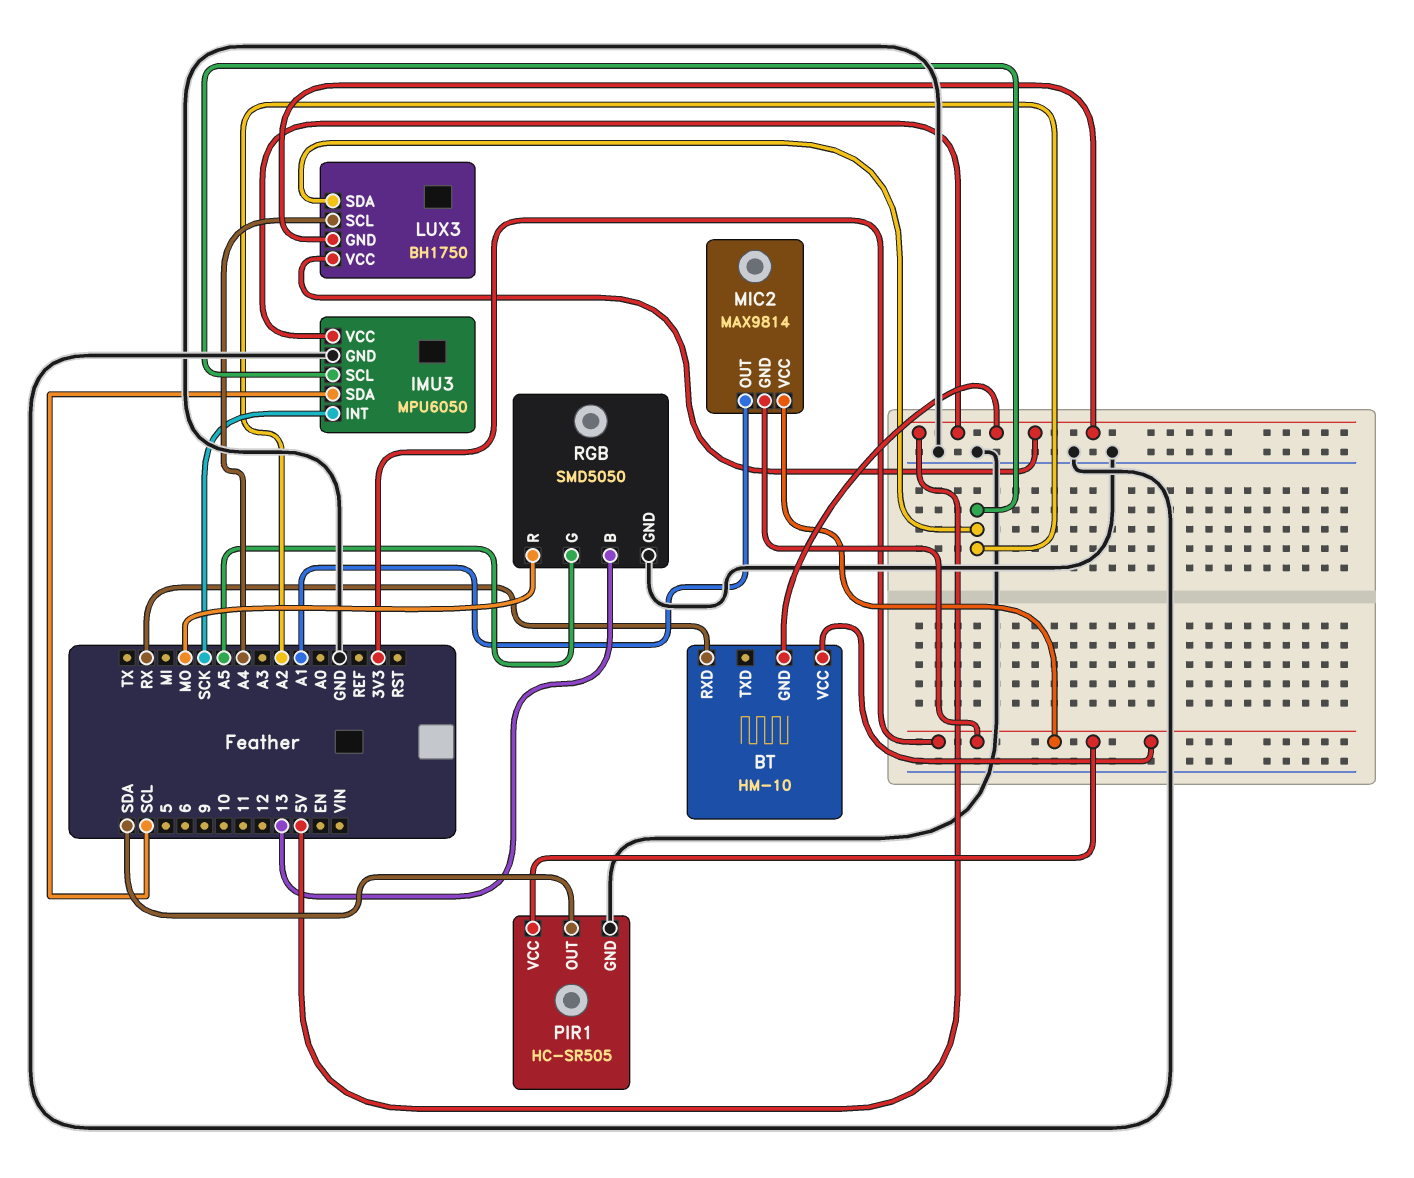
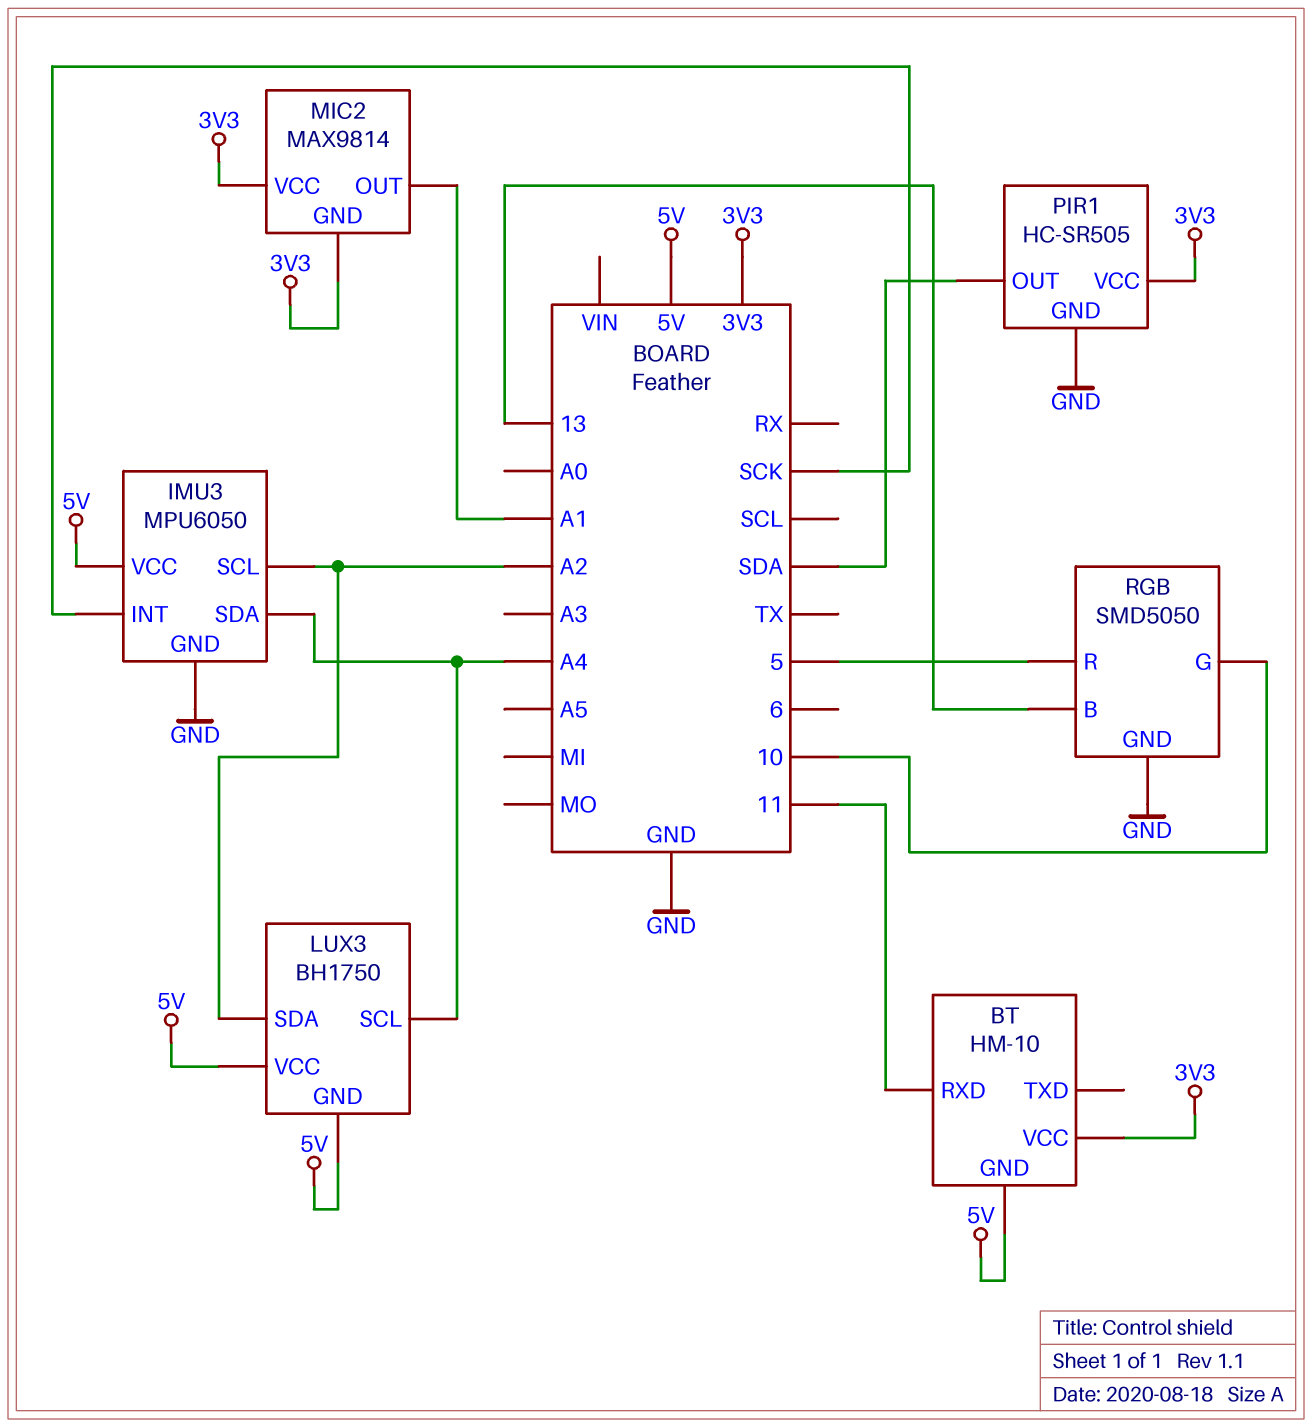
BT pin RXD: RX -> 11
IMU3 pin SDA: SCL -> A4
RGB pin G: A5 -> 10
RGB pin R: MO -> 5

